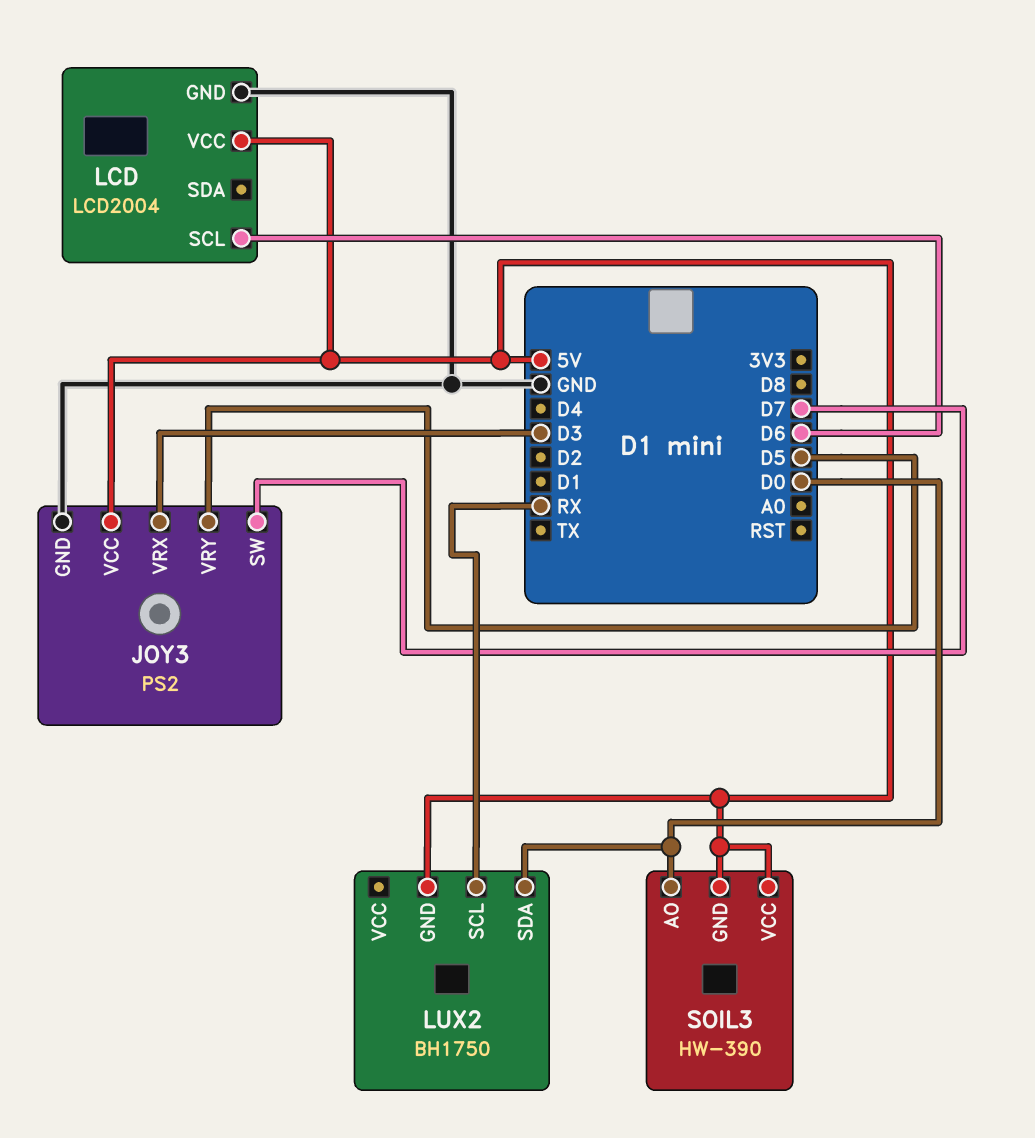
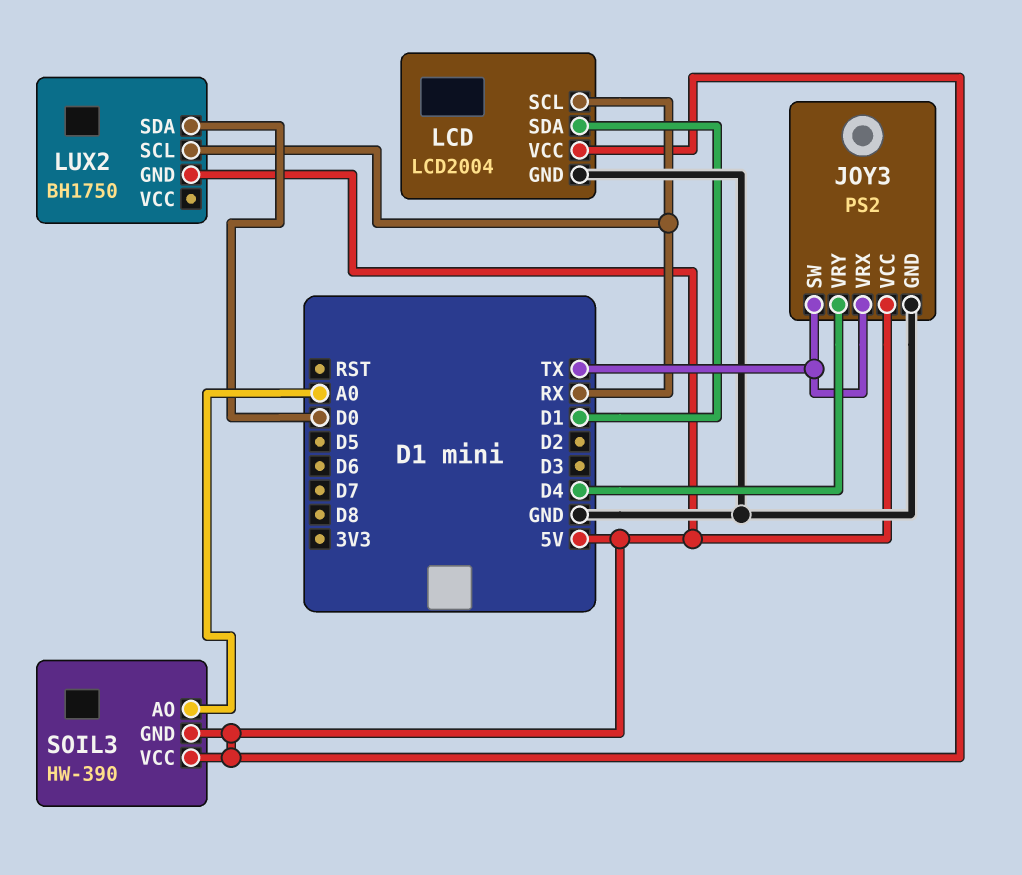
JOY3 pin SW: D7 -> TX
JOY3 pin VRX: D3 -> TX
JOY3 pin VRY: D5 -> D4
LCD pin SCL: D6 -> RX
LCD pin SDA: none -> D1
SOIL3 pin AO: D0 -> A0

